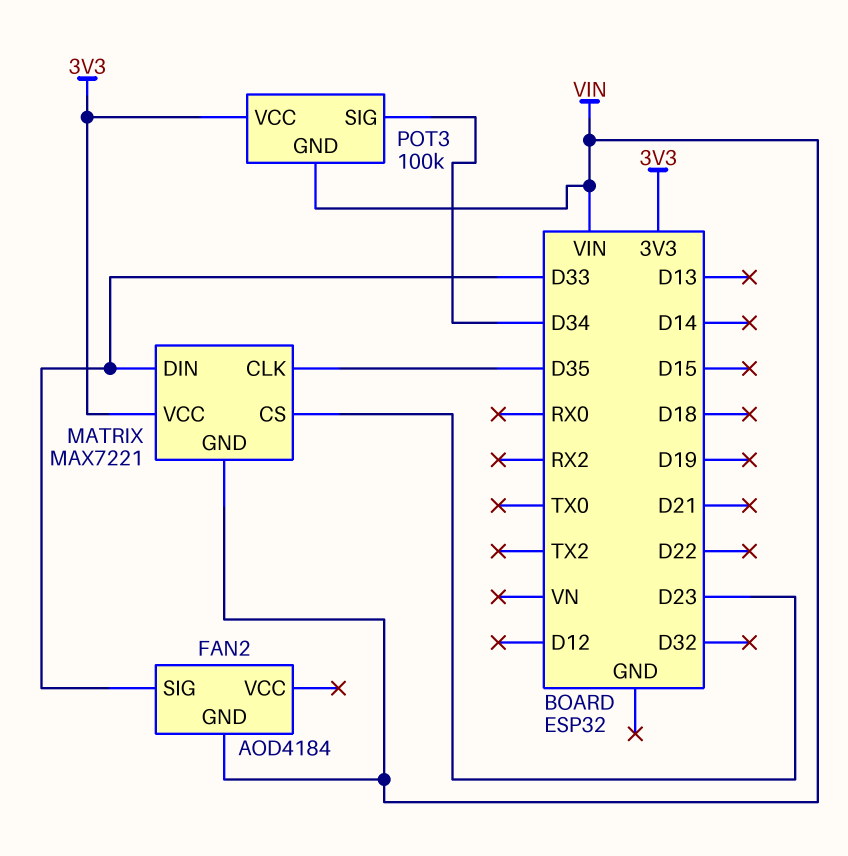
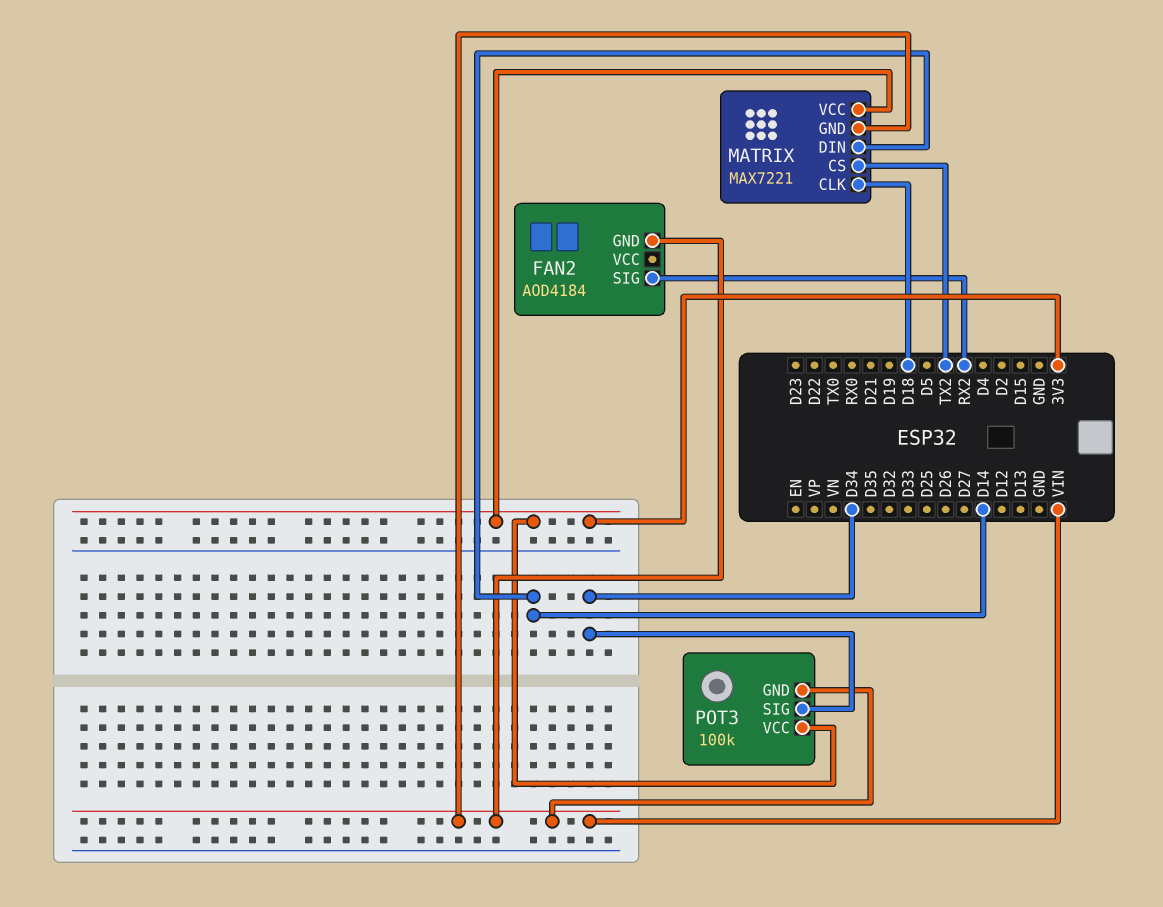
FAN2 pin SIG: D33 -> RX2
MATRIX pin CLK: D35 -> D18
MATRIX pin CS: D23 -> TX2
MATRIX pin DIN: D33 -> D14

